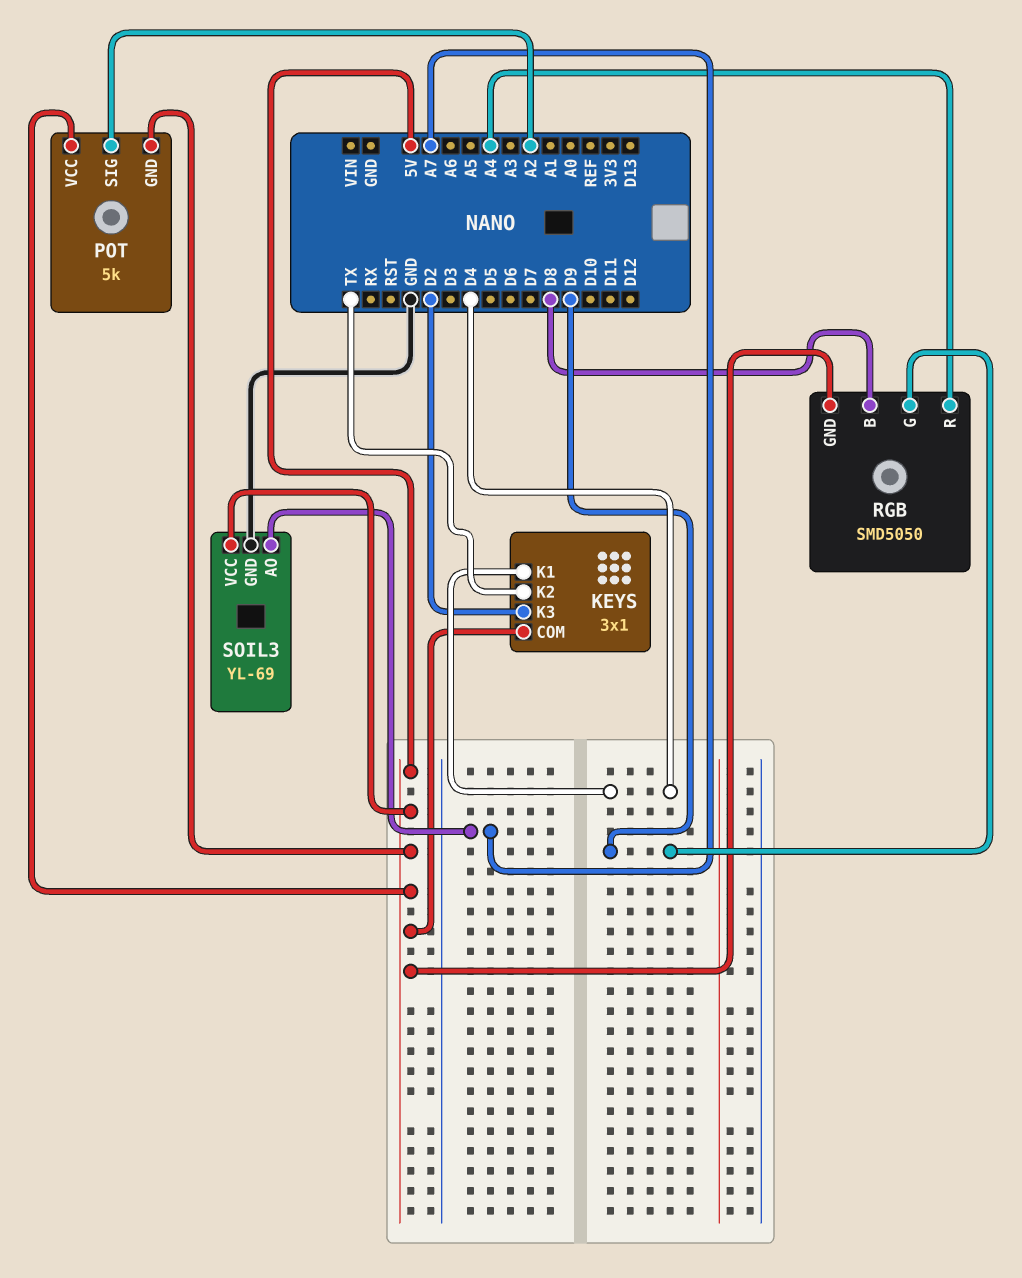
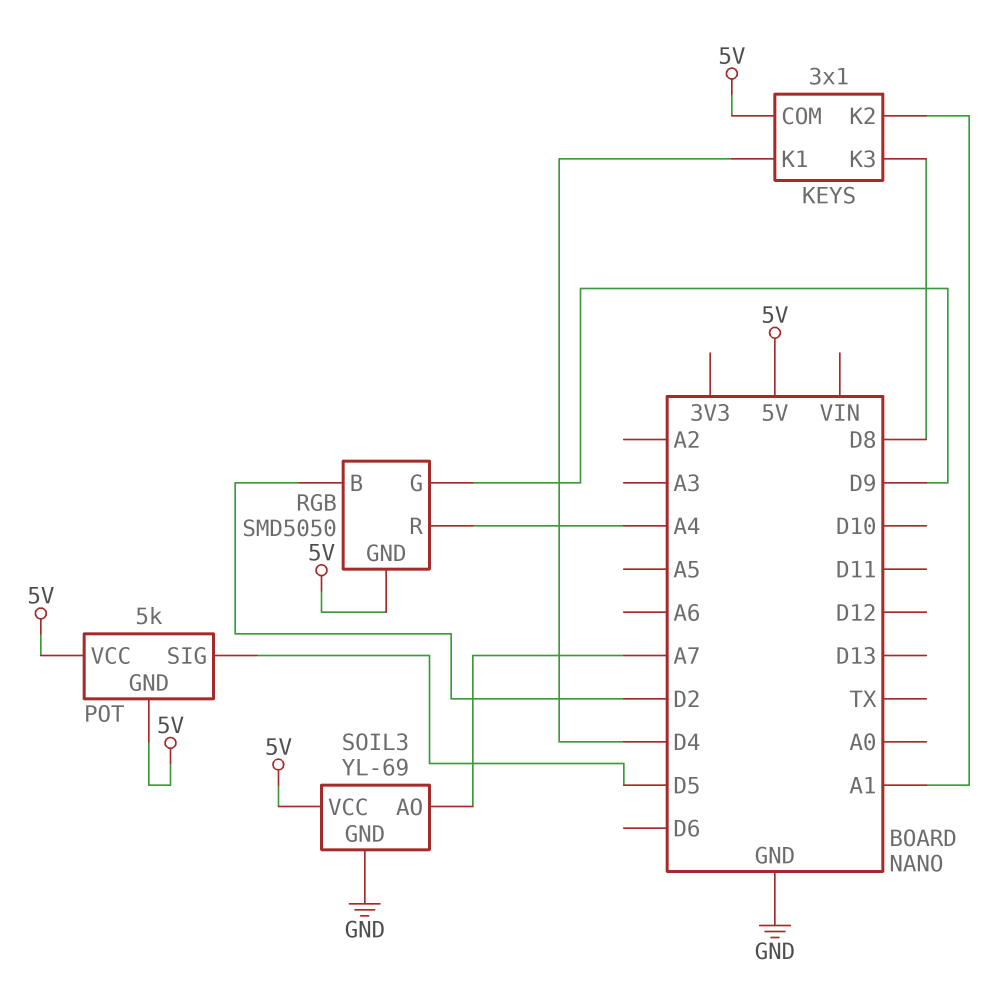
KEYS pin K2: TX -> A1
KEYS pin K3: D2 -> D8
POT pin SIG: A2 -> D5
RGB pin B: D8 -> D2

